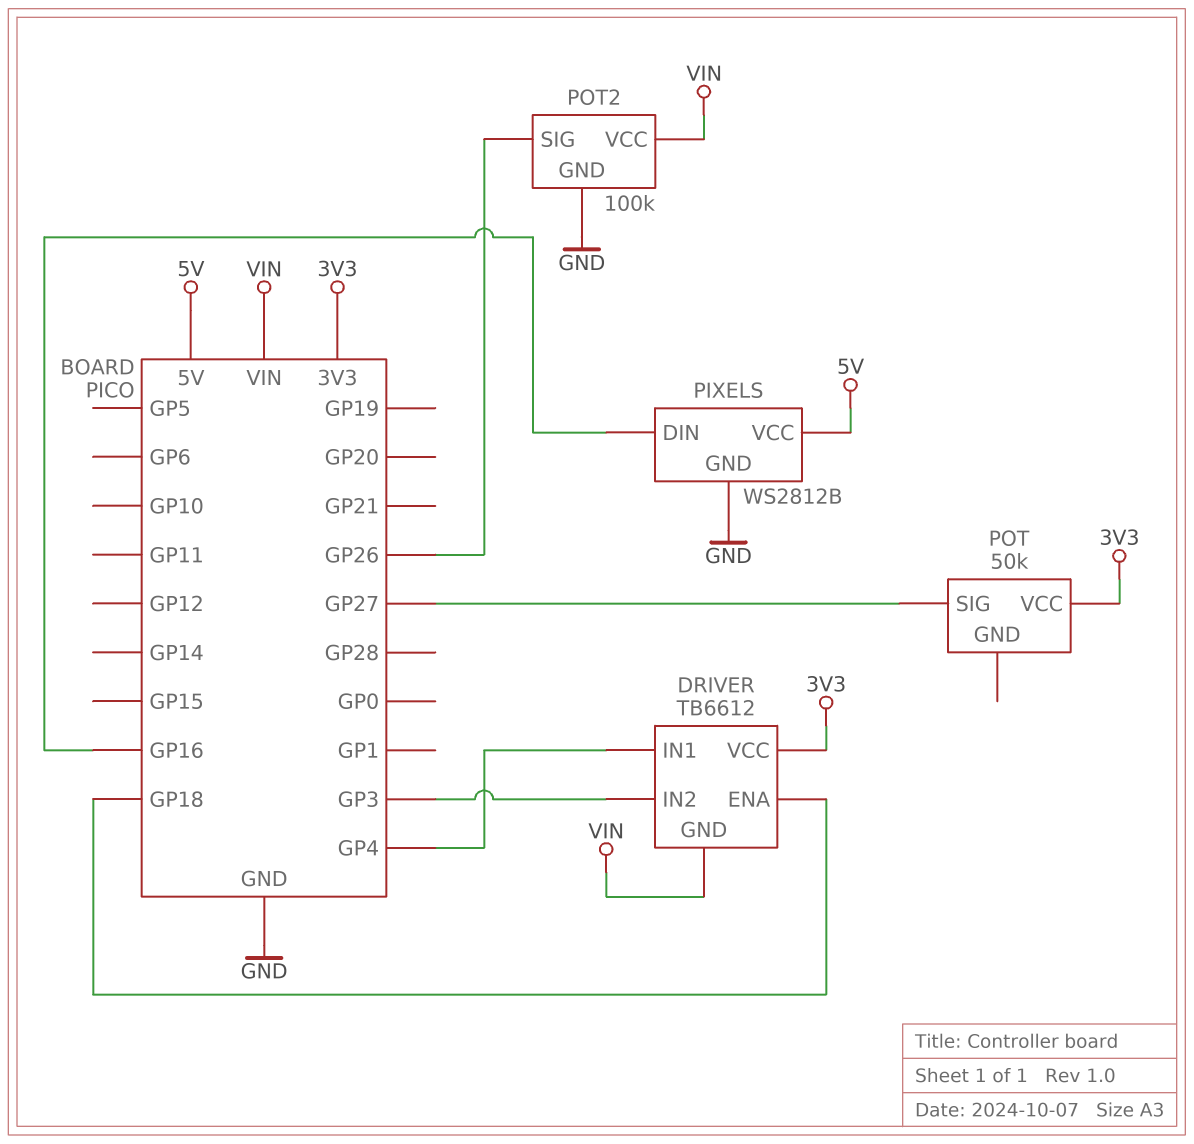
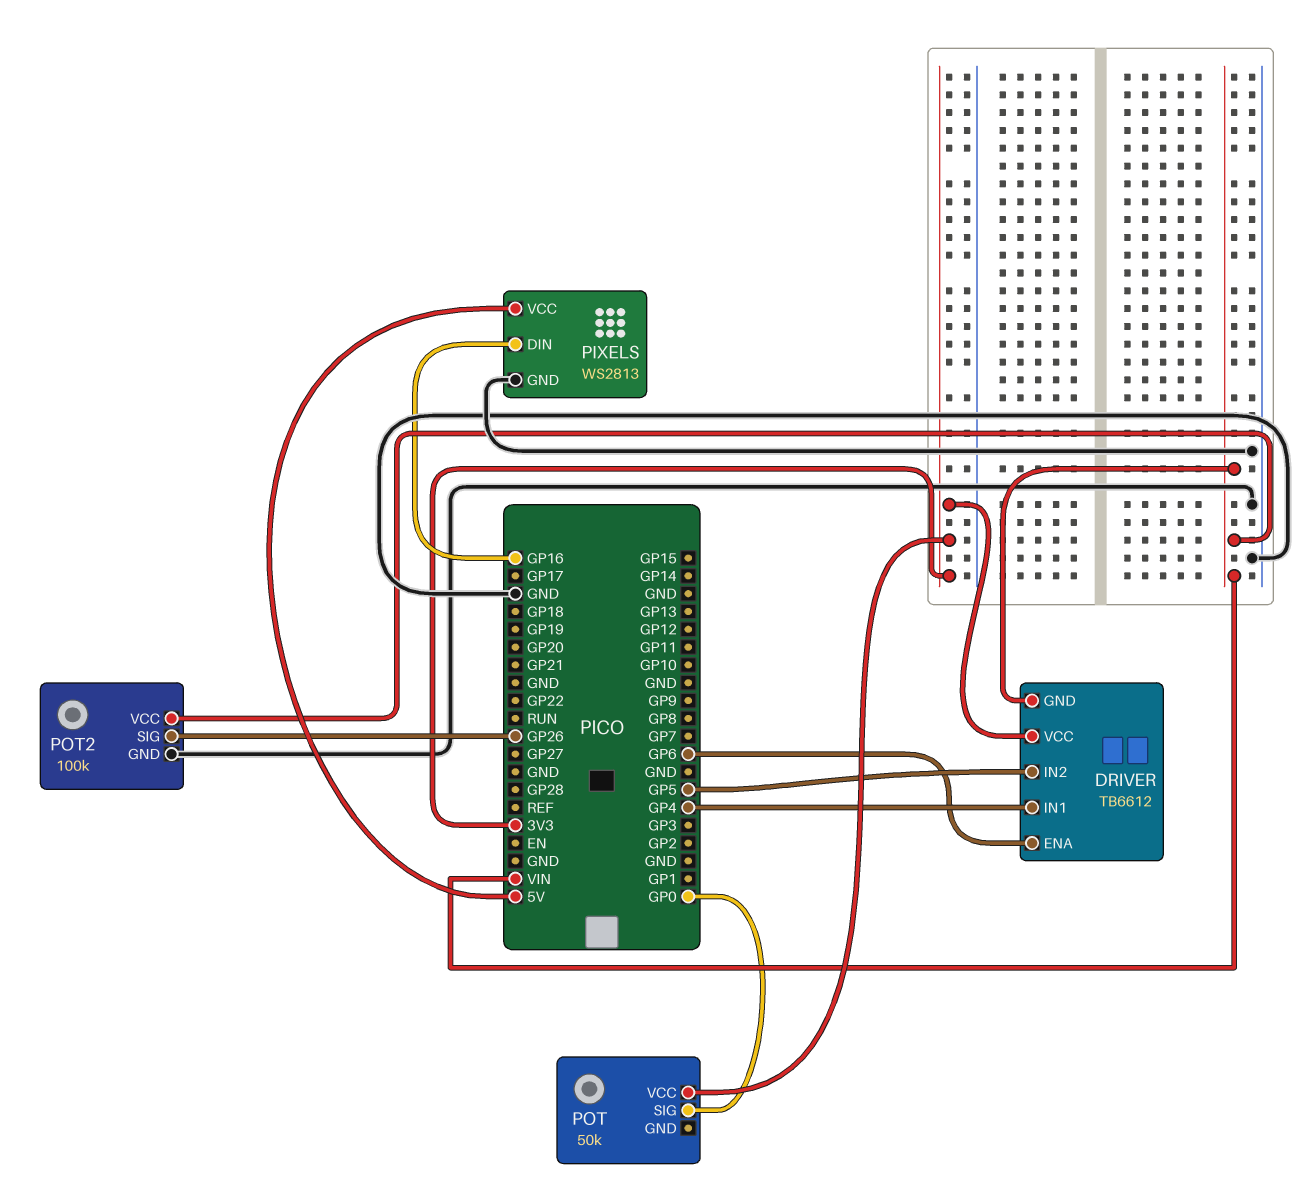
DRIVER pin ENA: GP18 -> GP6
DRIVER pin IN2: GP3 -> GP5
PIXELS: WS2812B -> WS2813
POT pin SIG: GP27 -> GP0

